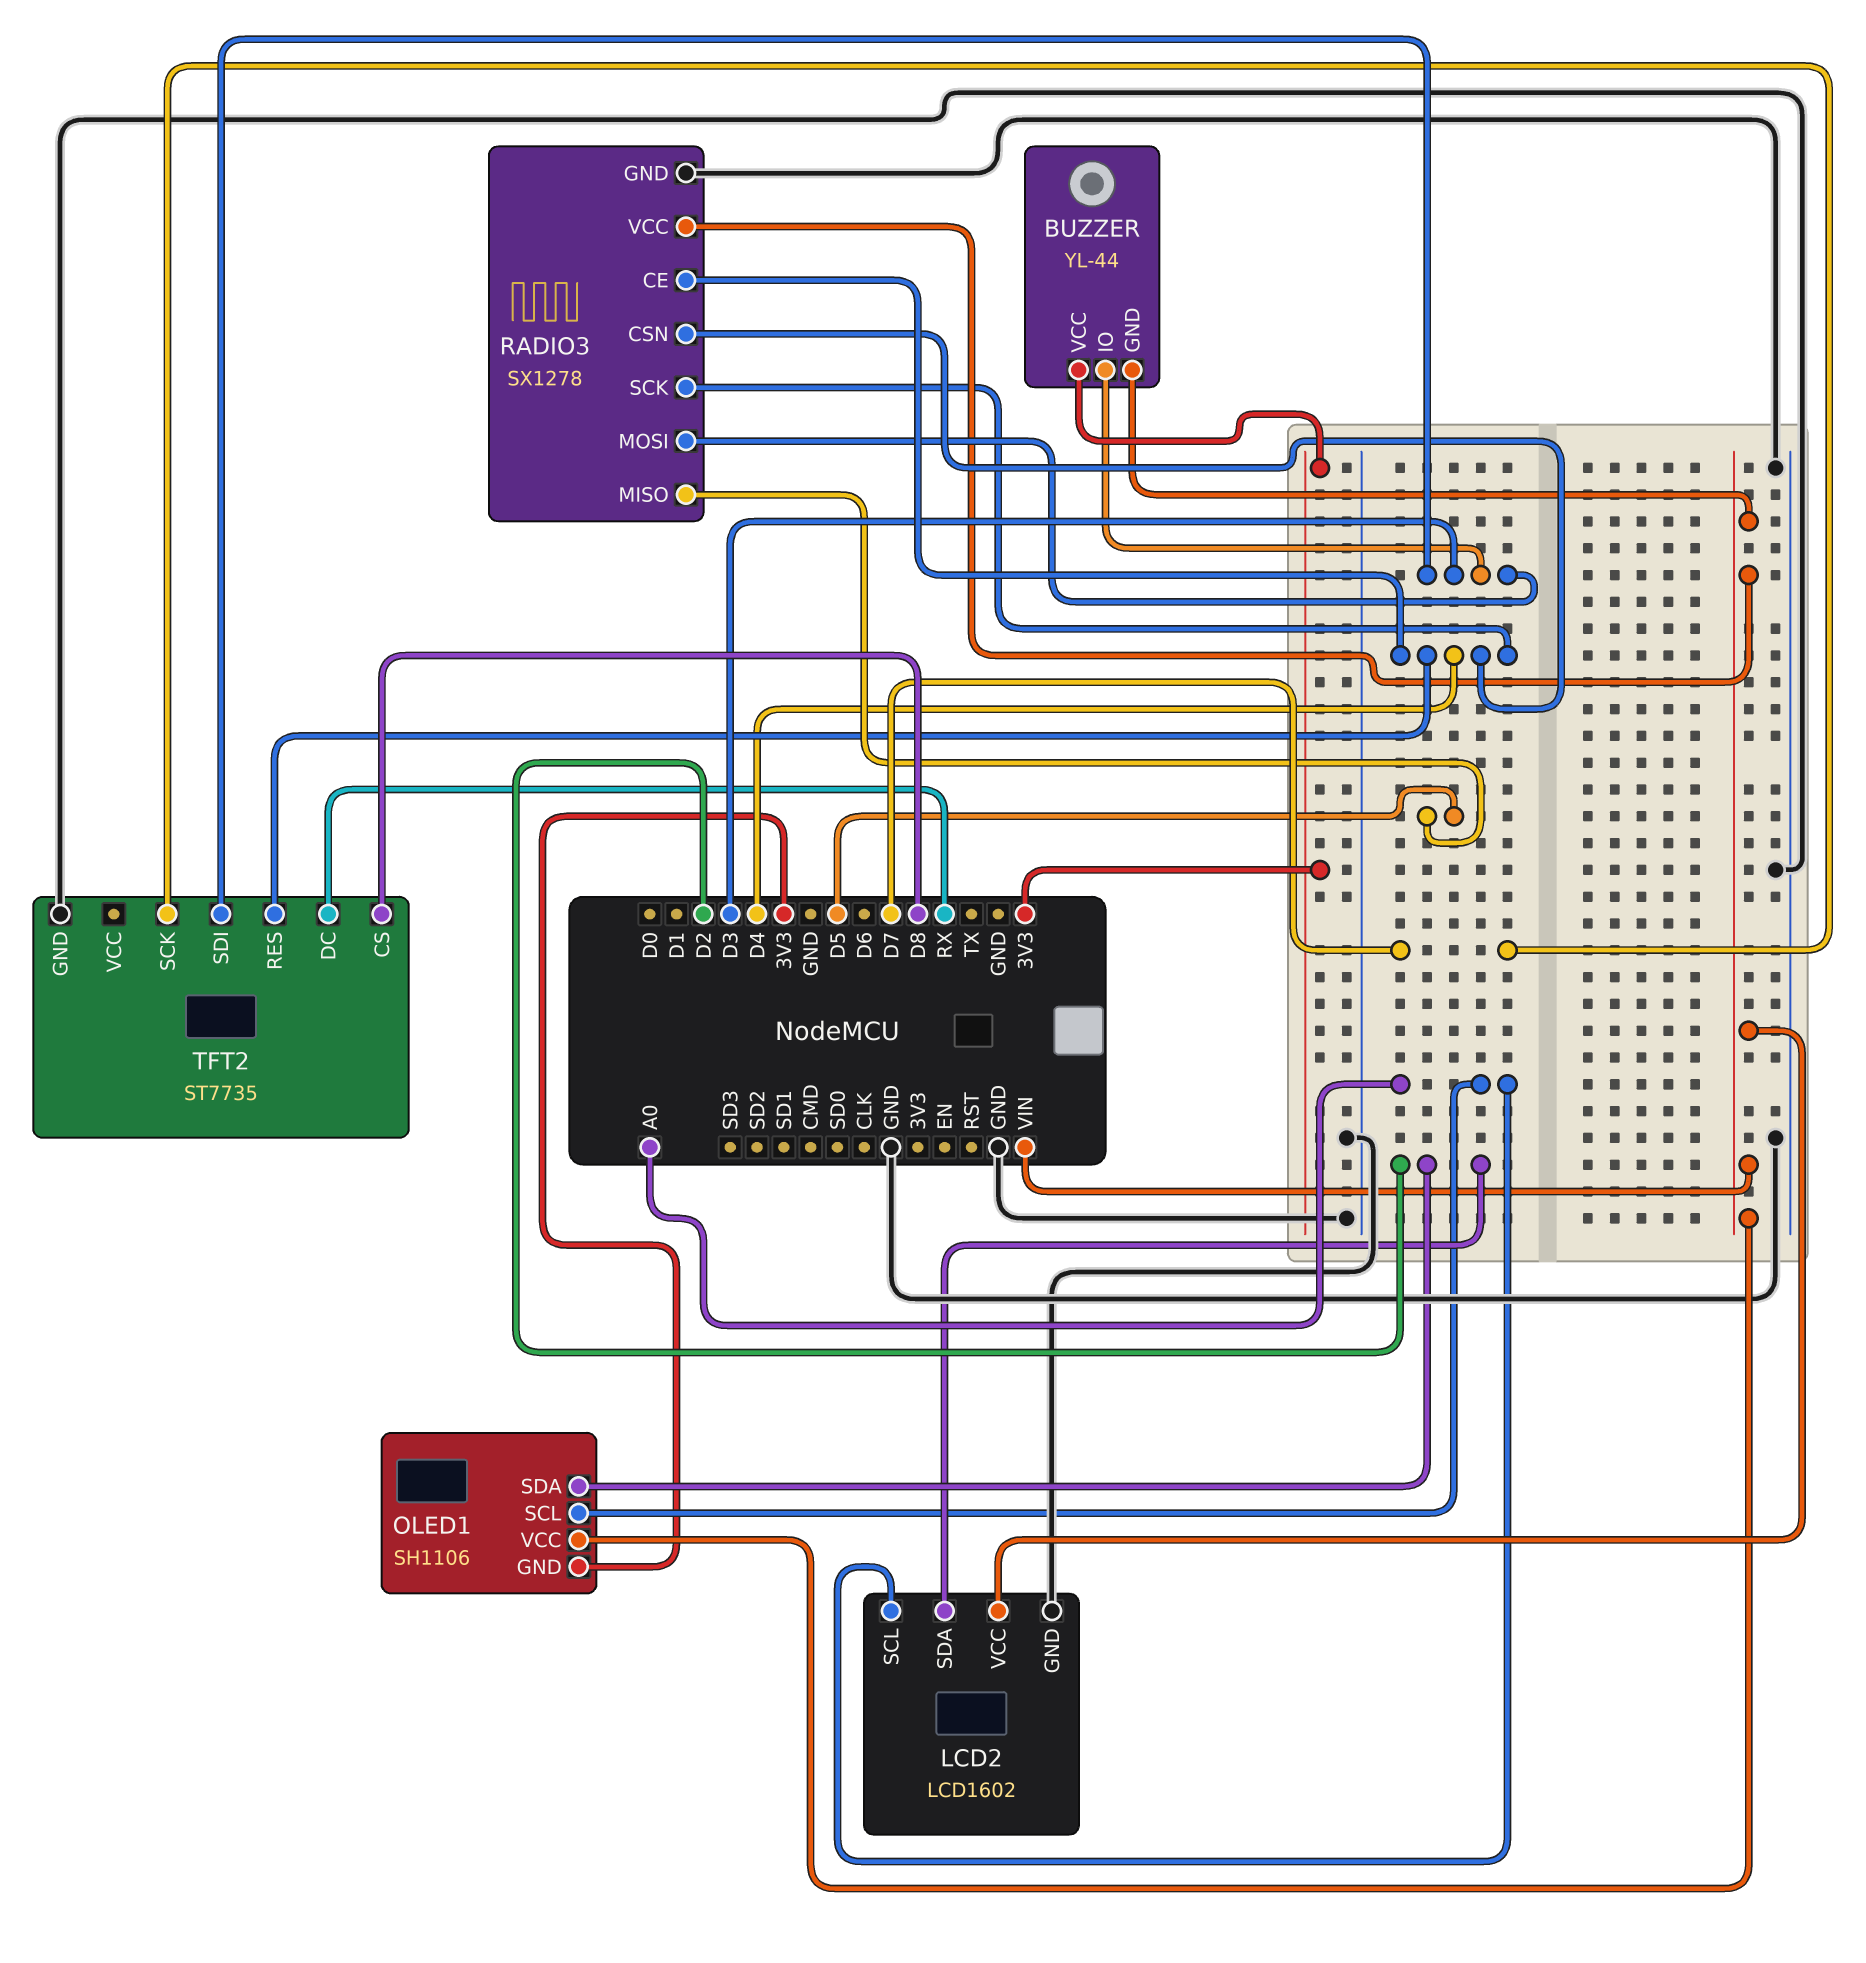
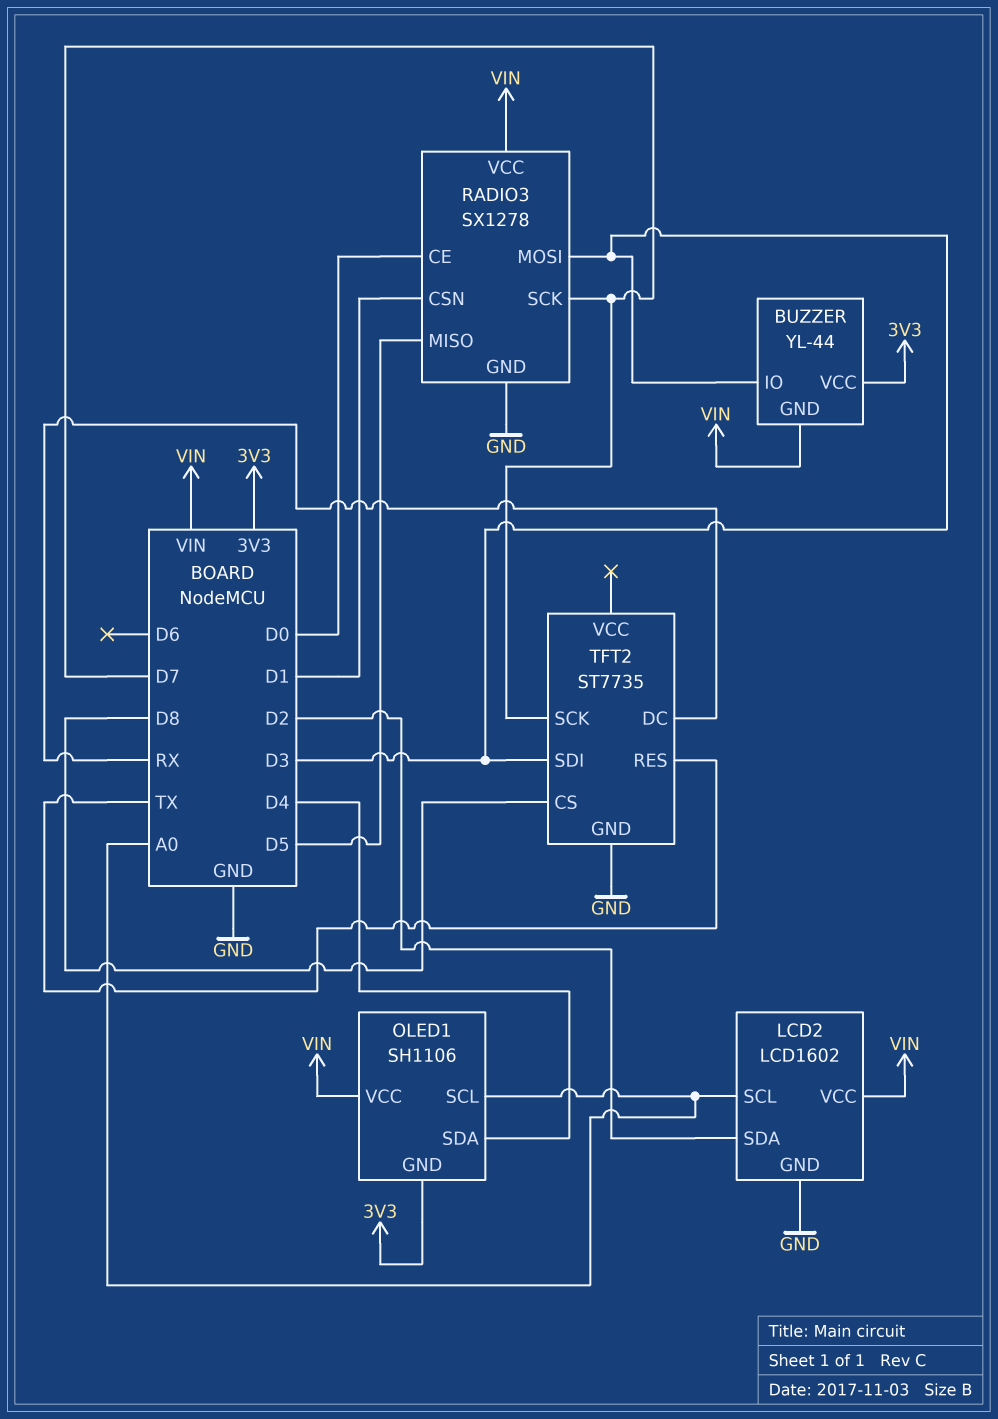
OLED1 pin SDA: D2 -> D4
RADIO3 pin CE: D4 -> D0
RADIO3 pin CSN: D4 -> D1
RADIO3 pin SCK: D4 -> D7
TFT2 pin RES: D4 -> TX

